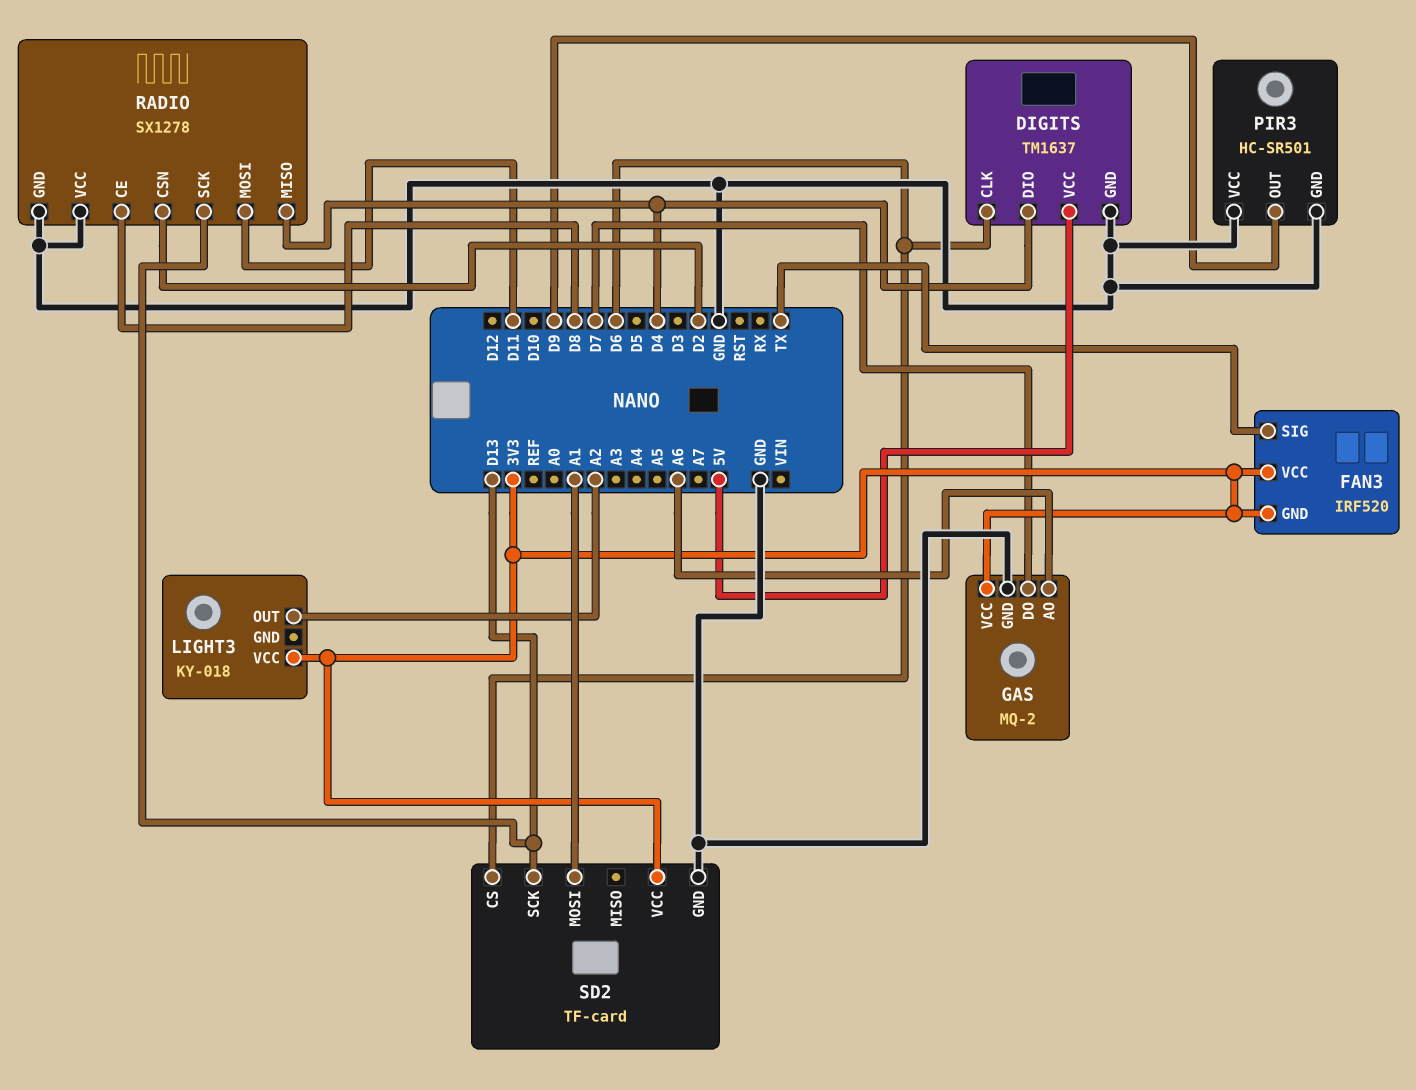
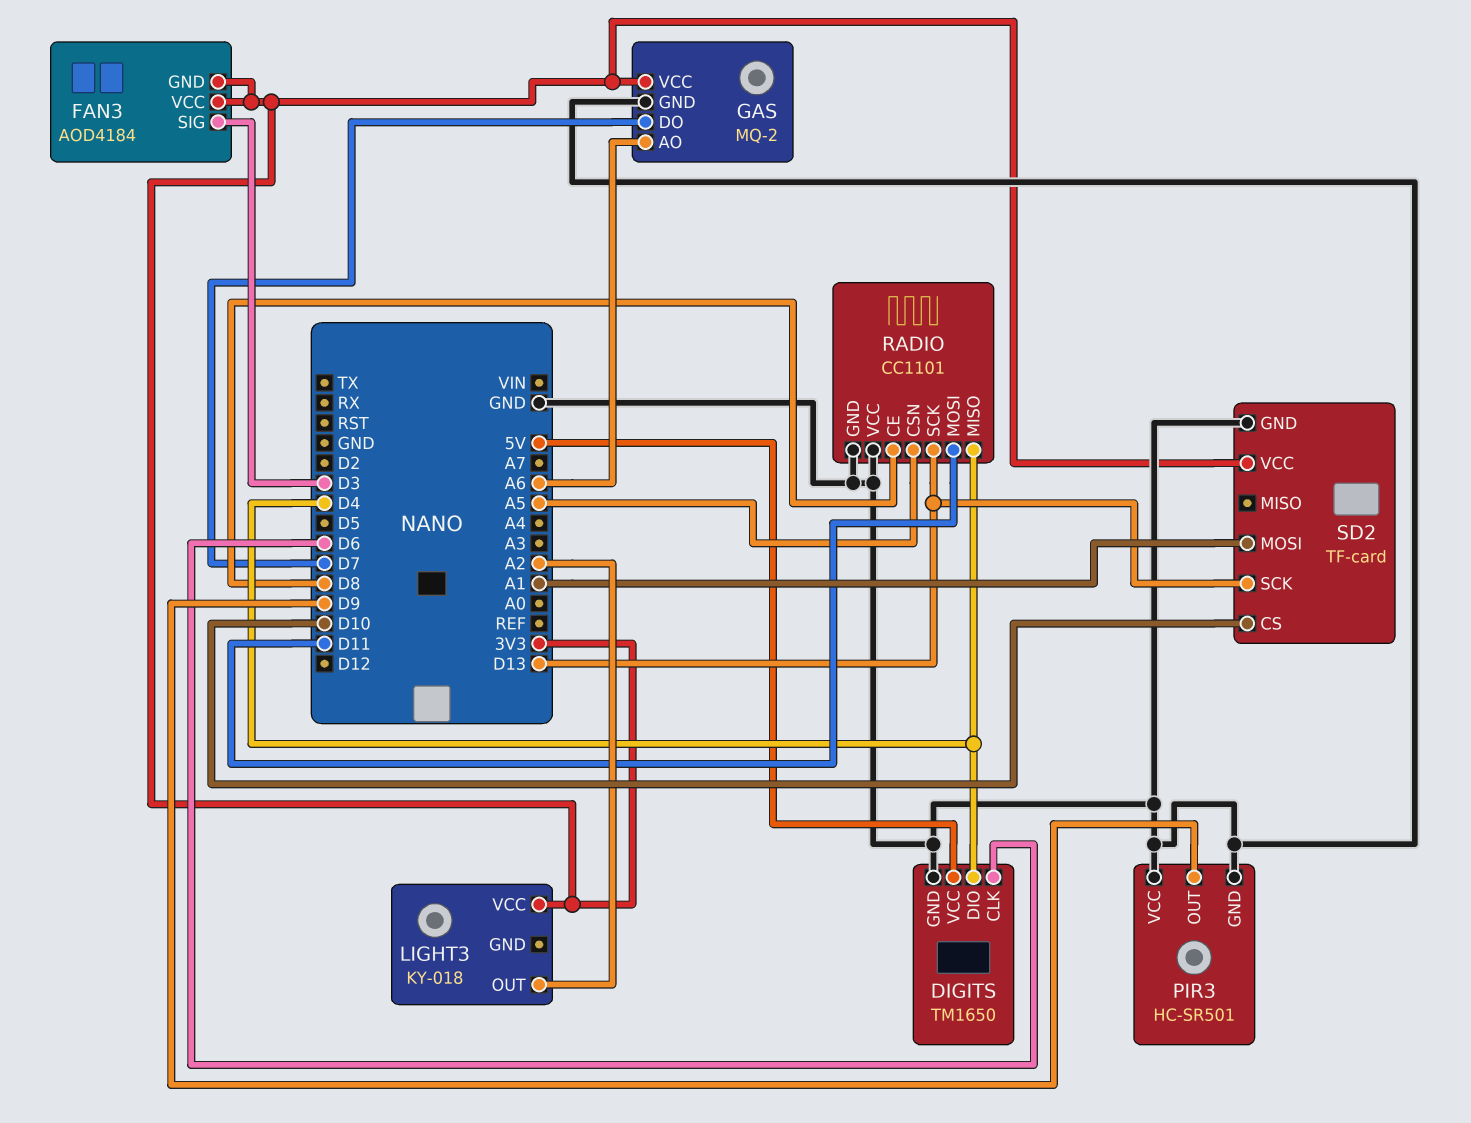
DIGITS: TM1637 -> TM1650
FAN3: IRF520 -> AOD4184
FAN3 pin SIG: TX -> D3
RADIO: SX1278 -> CC1101
RADIO pin CSN: D2 -> A5
SD2 pin CS: D6 -> D10

